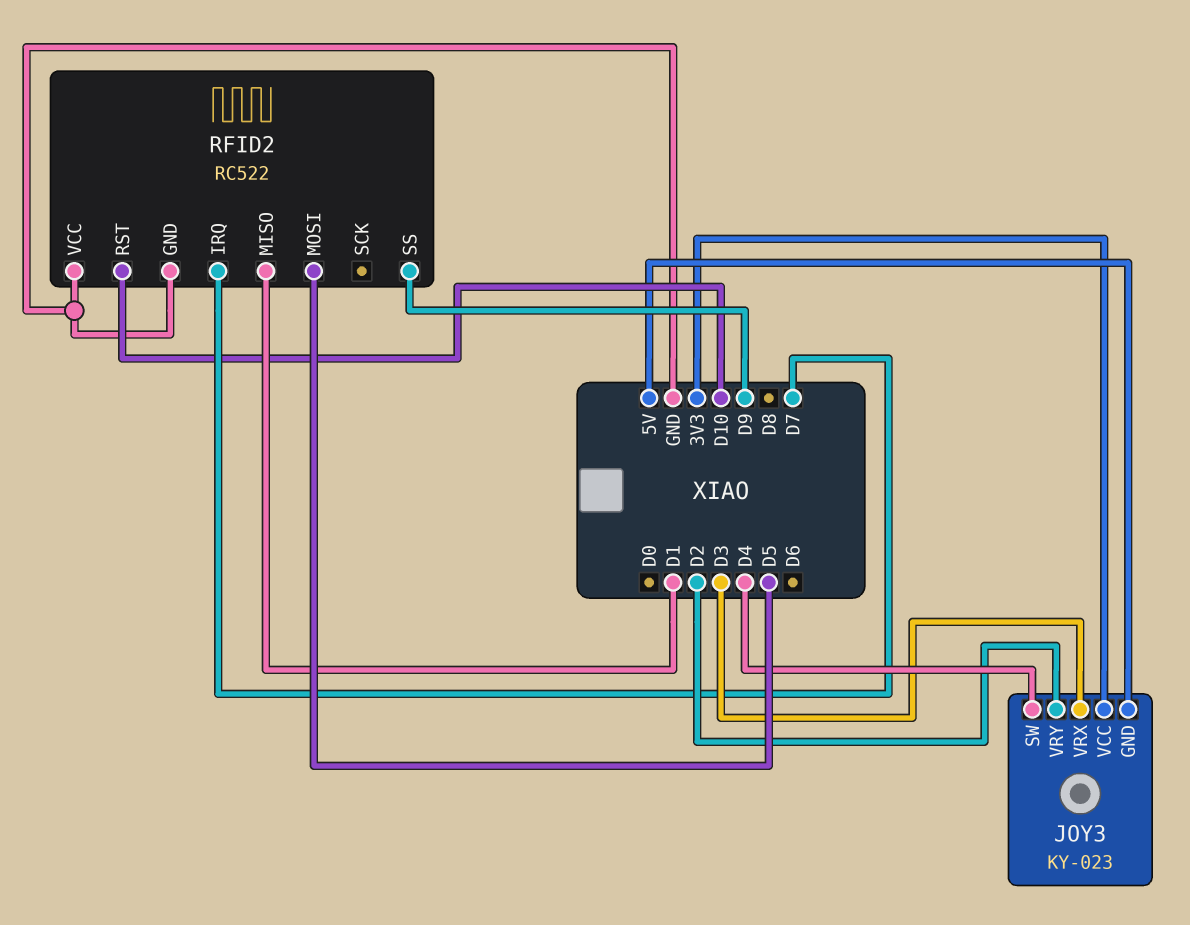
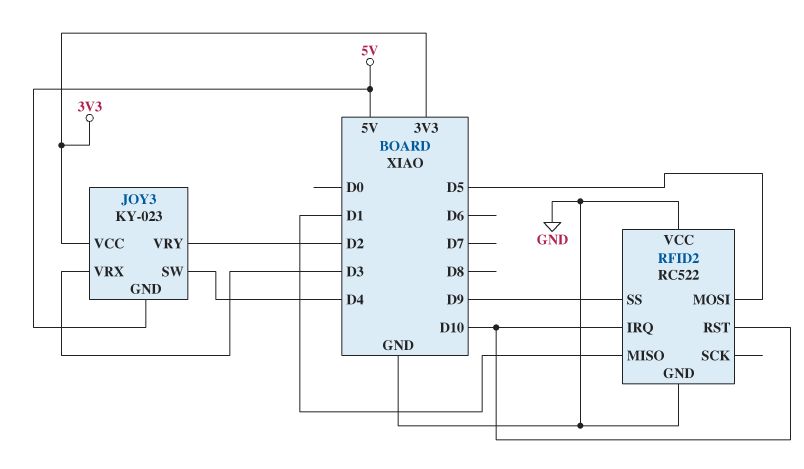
RFID2 pin IRQ: D7 -> D10

